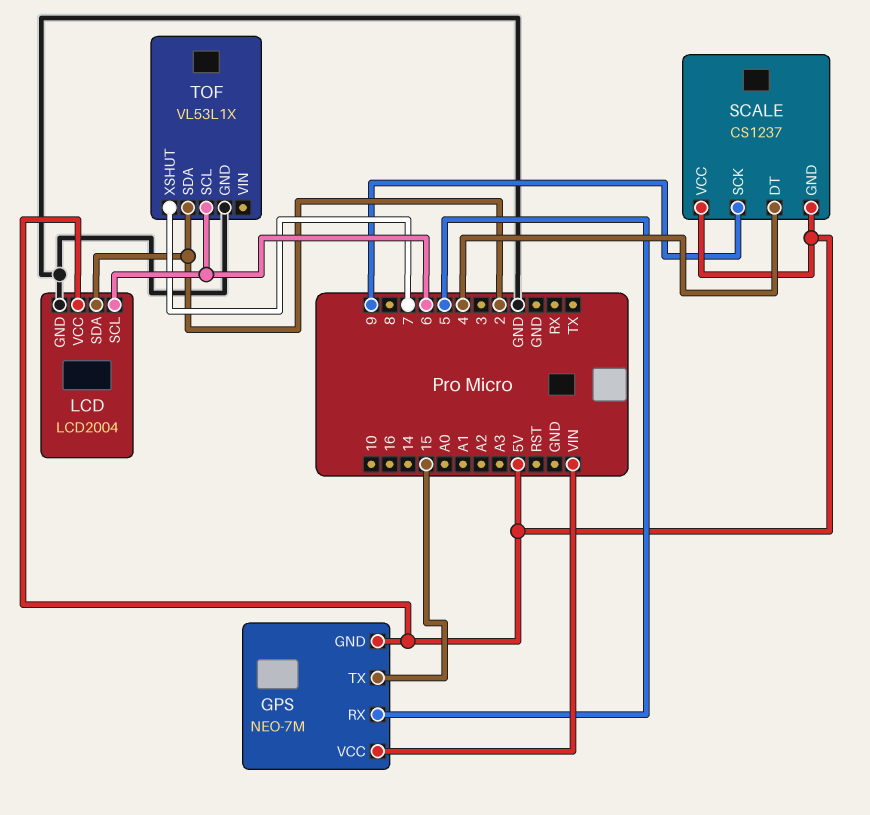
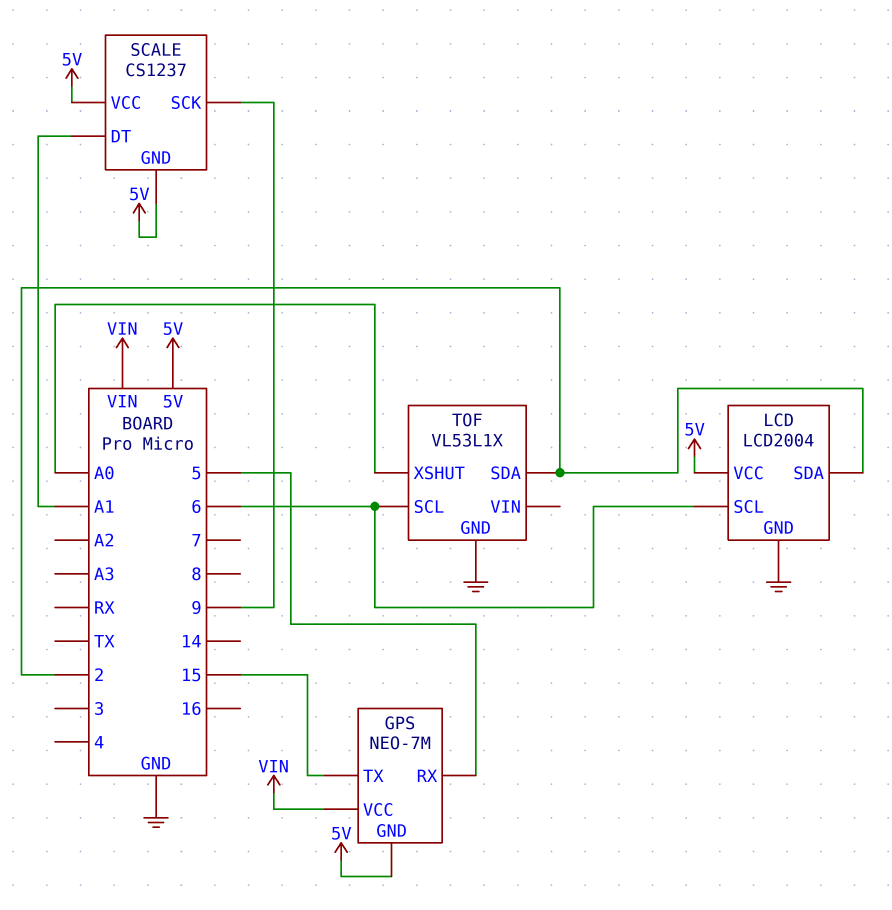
SCALE pin DT: 4 -> A1
TOF pin XSHUT: 7 -> A0

